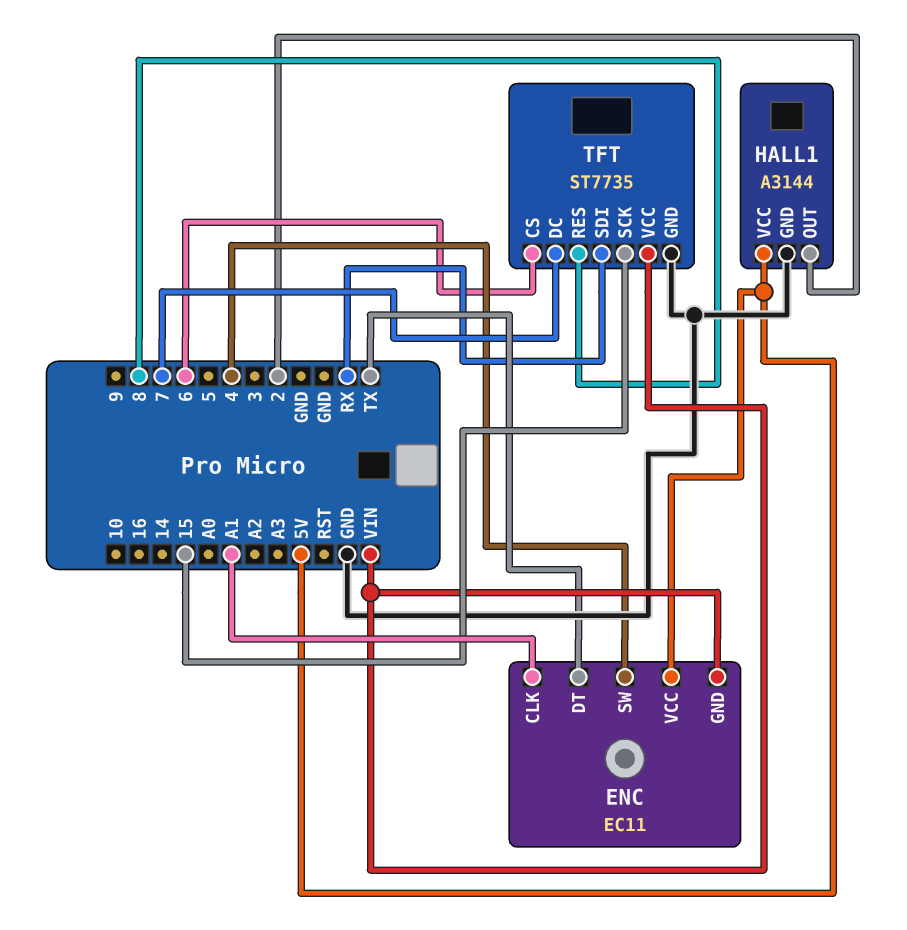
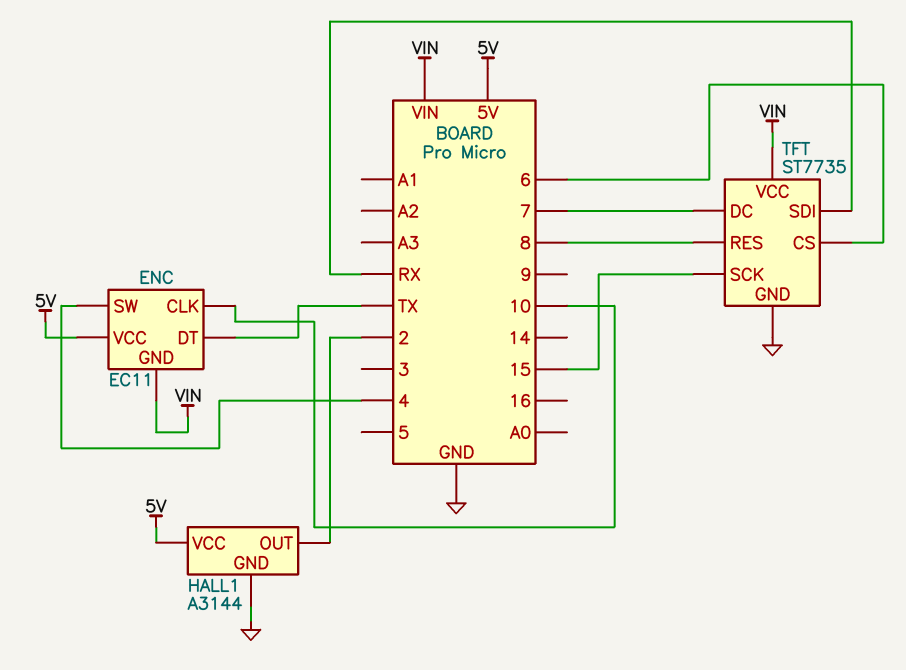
ENC pin CLK: A1 -> 10

